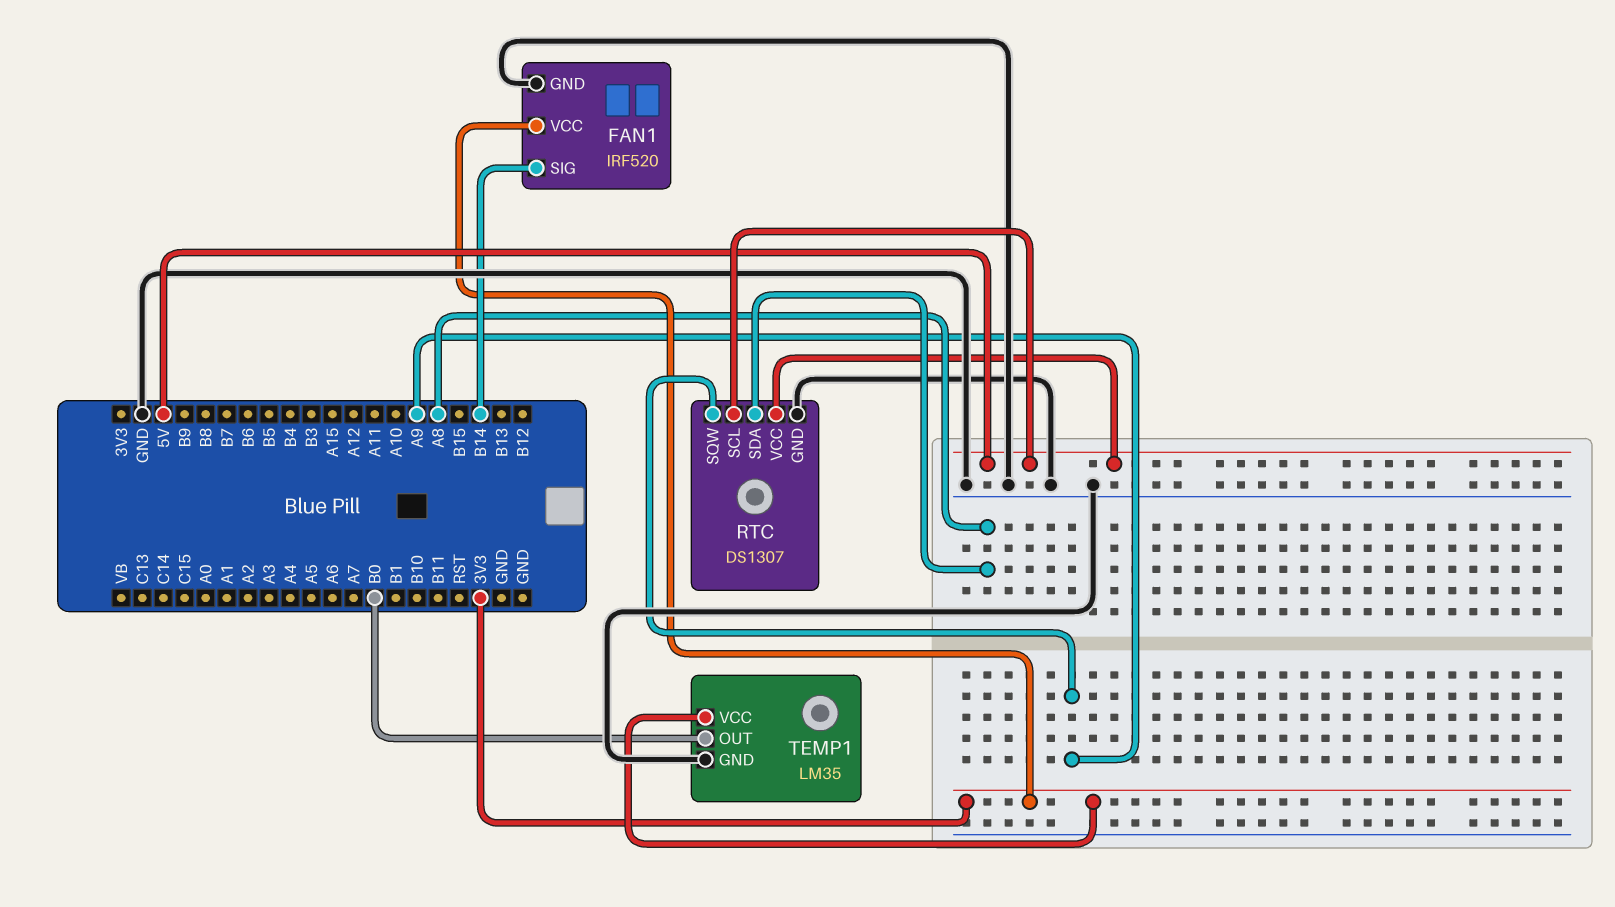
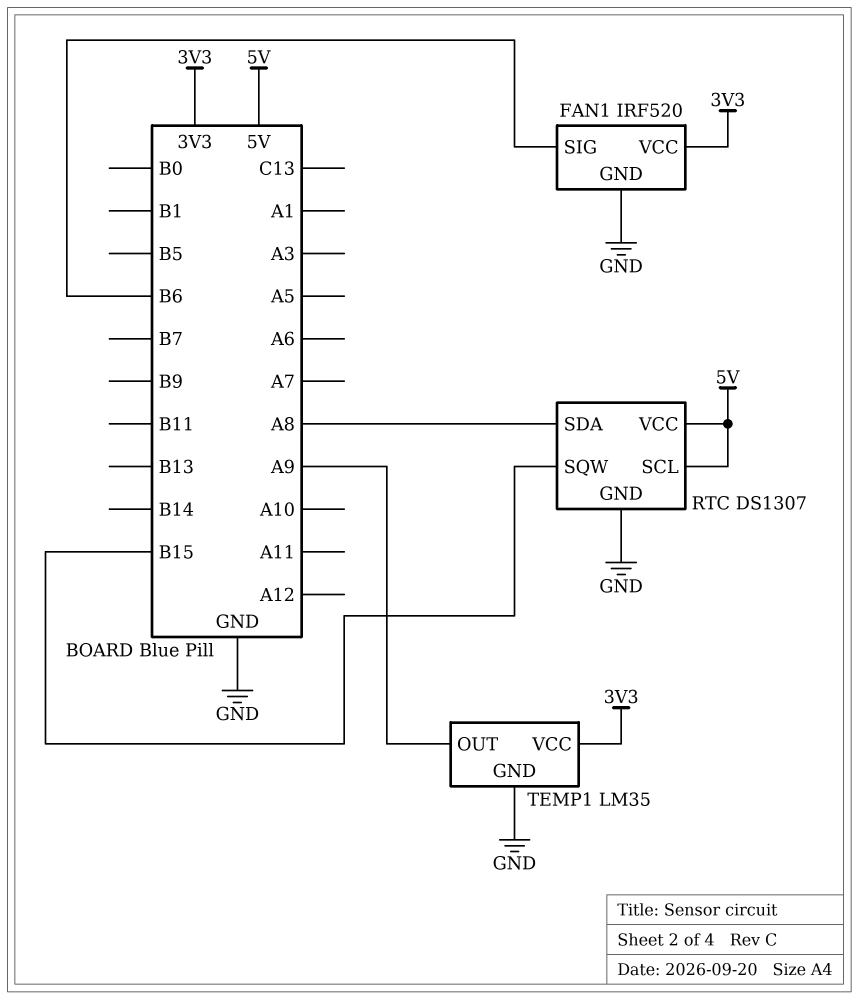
FAN1 pin SIG: B14 -> B6
RTC pin SQW: A9 -> B15
TEMP1 pin OUT: B0 -> A9

